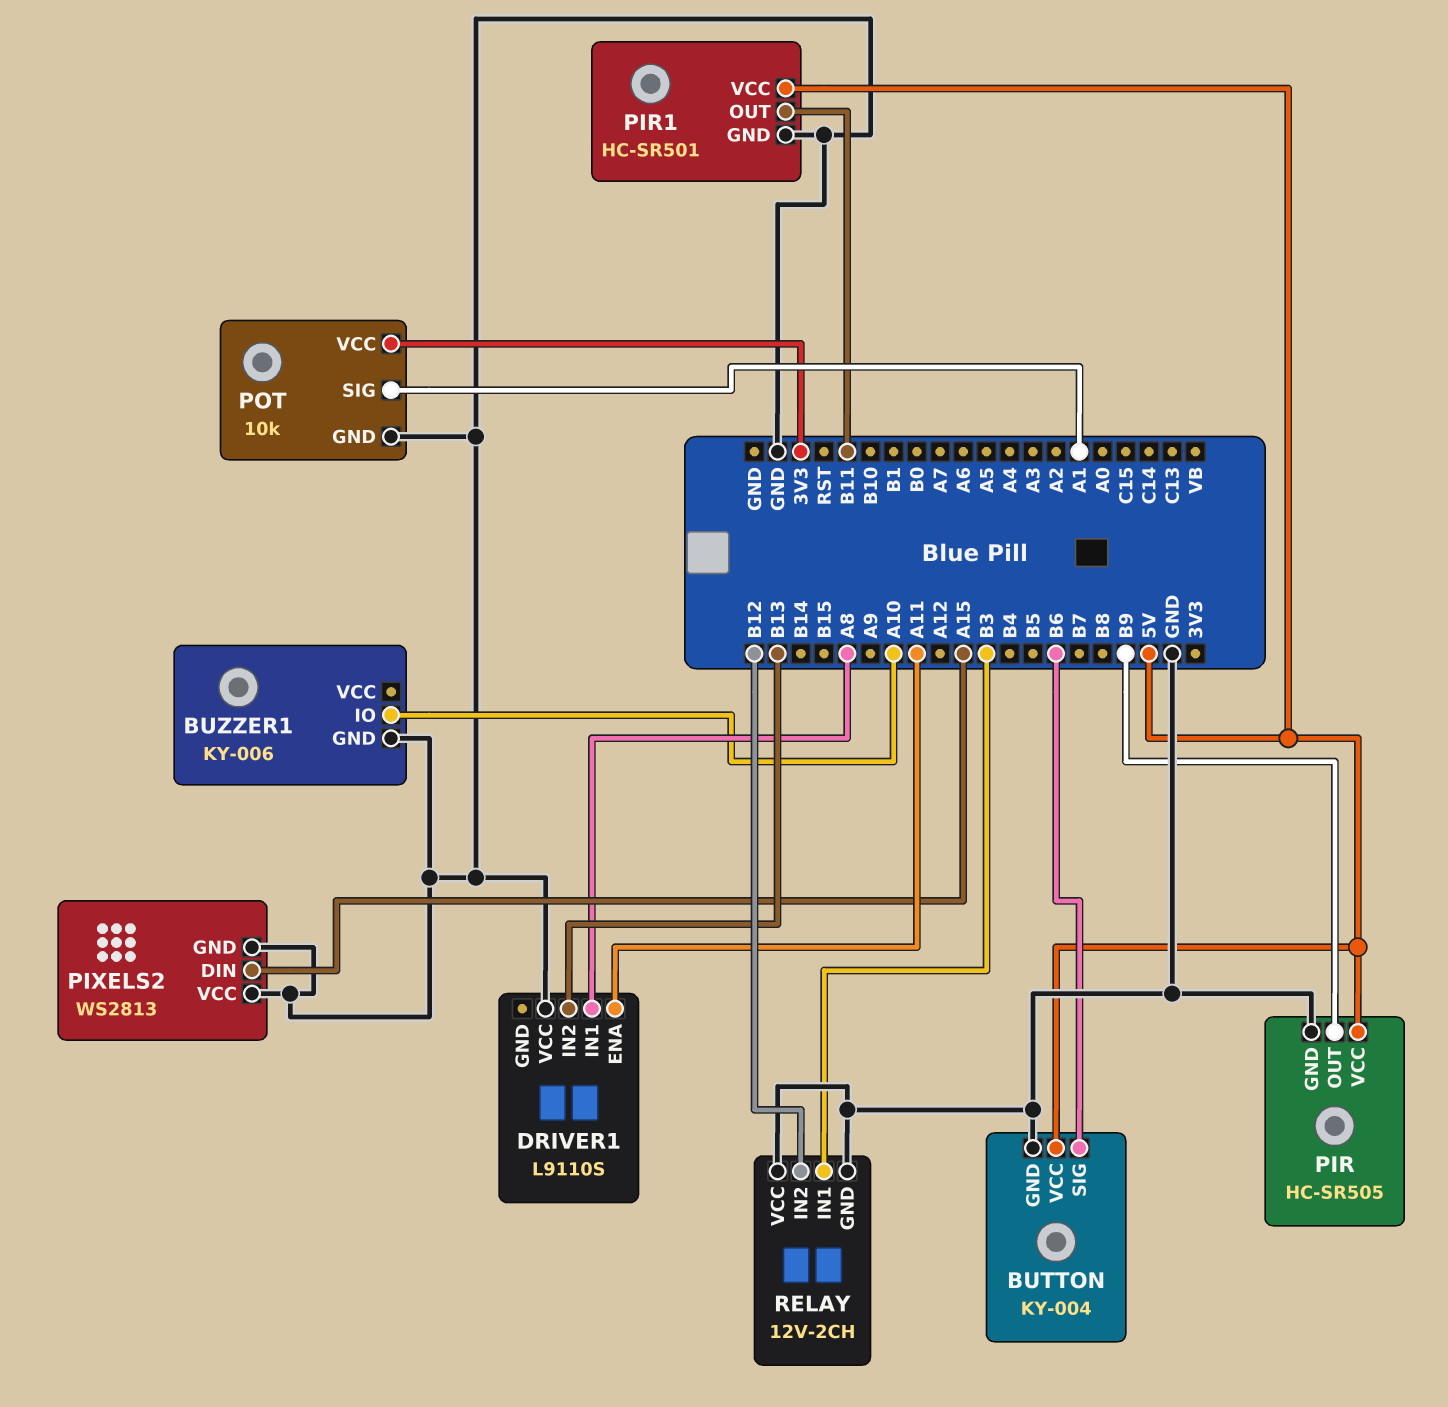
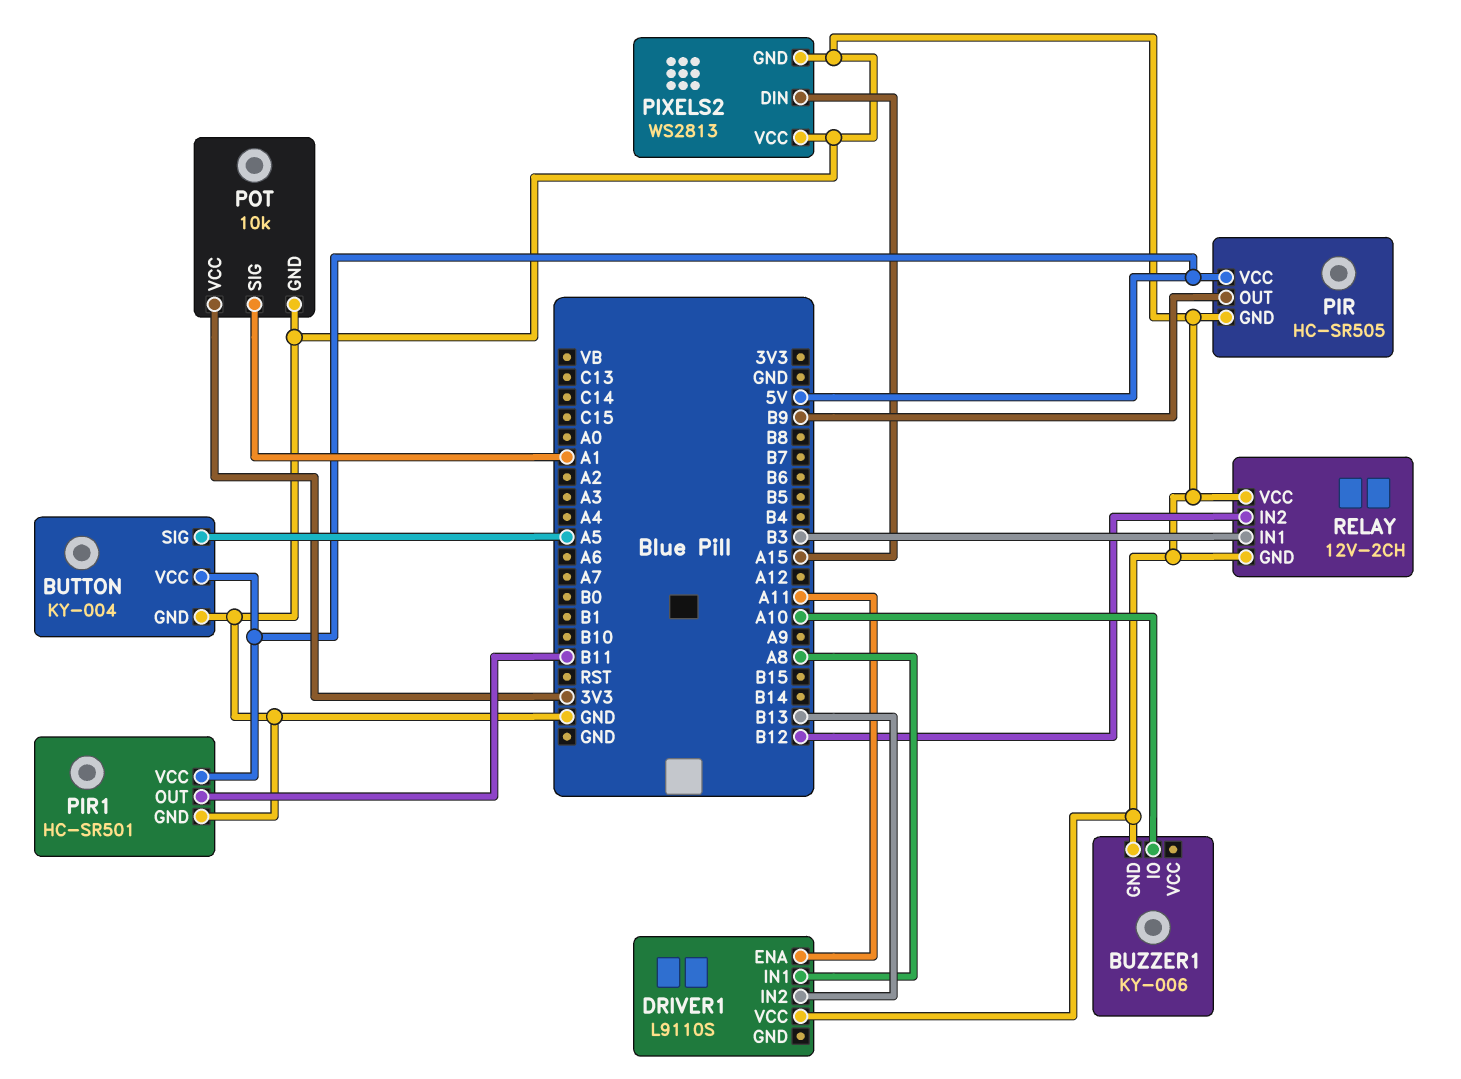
BUTTON pin SIG: B6 -> A5

